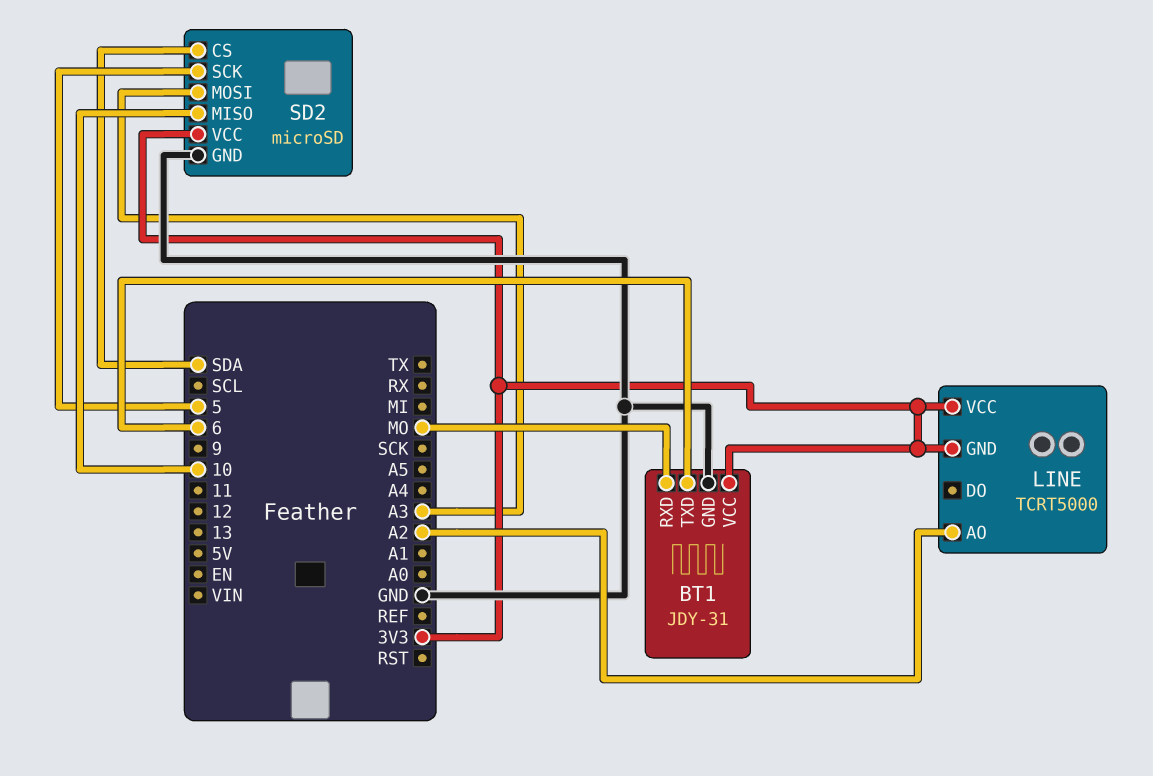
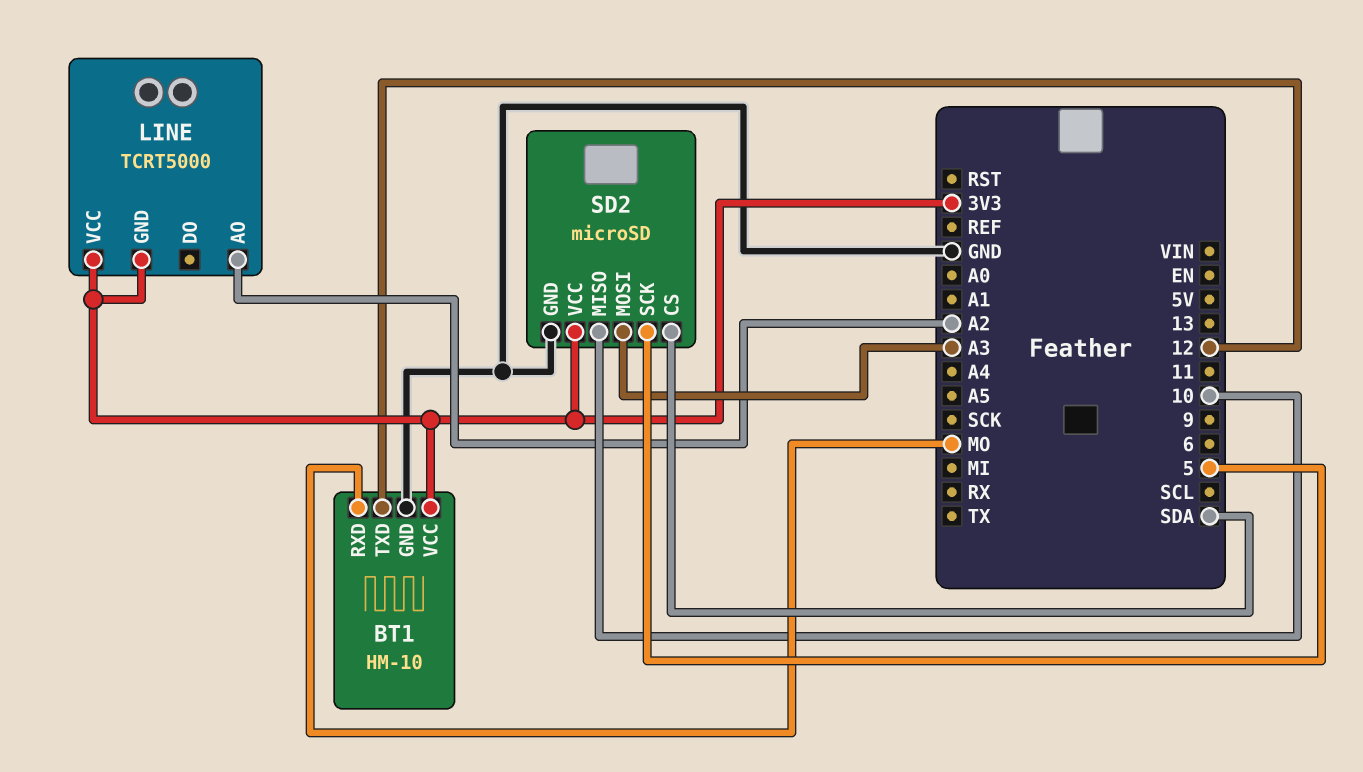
BT1: JDY-31 -> HM-10
BT1 pin TXD: 6 -> 12

